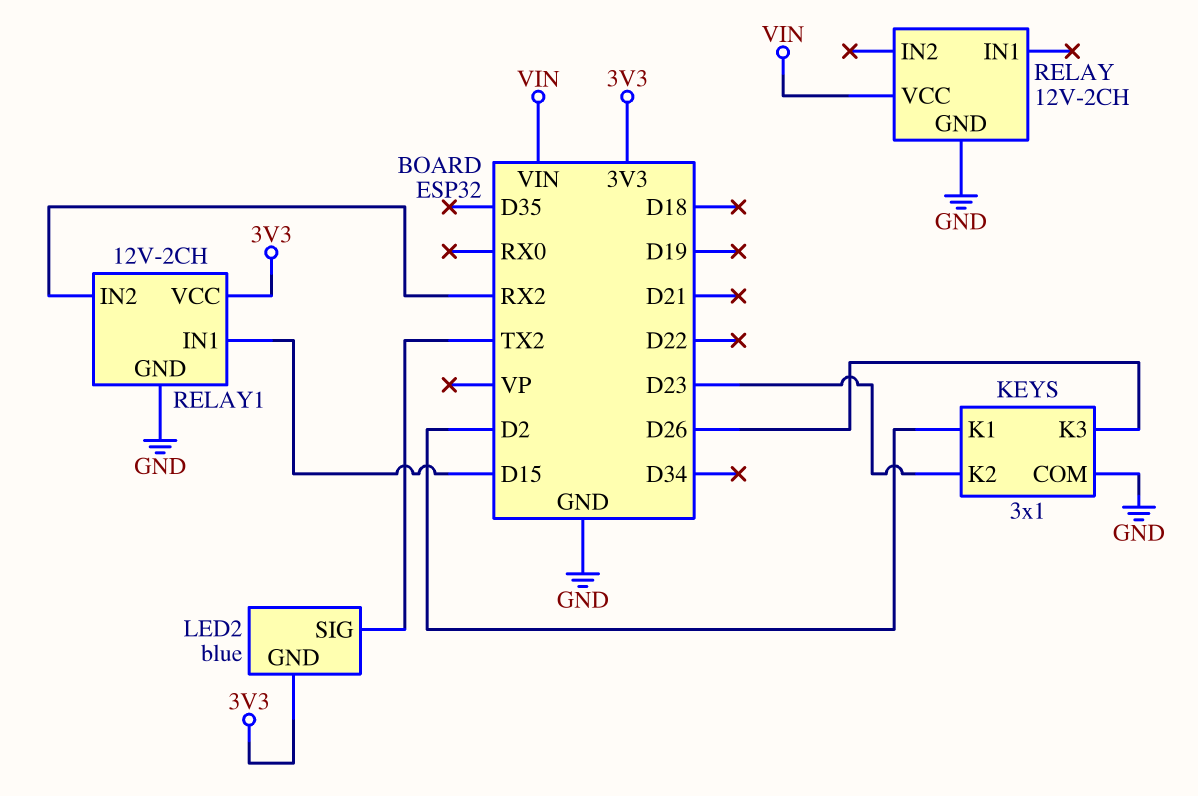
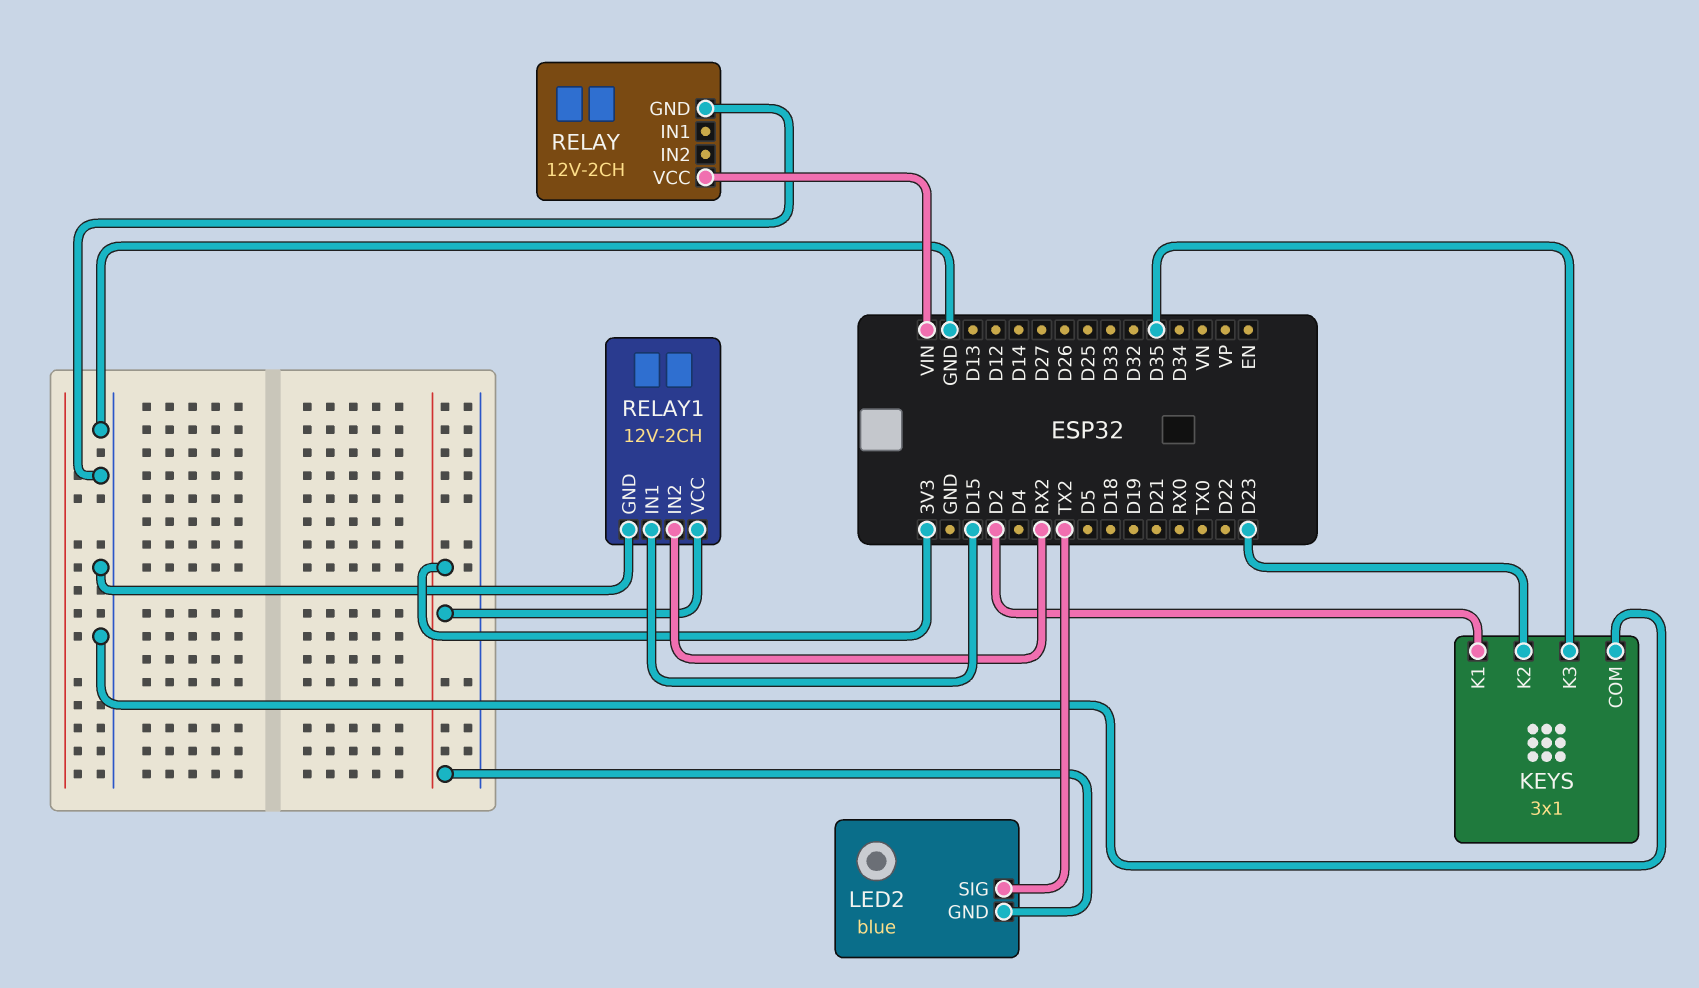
KEYS pin K3: D26 -> D35

